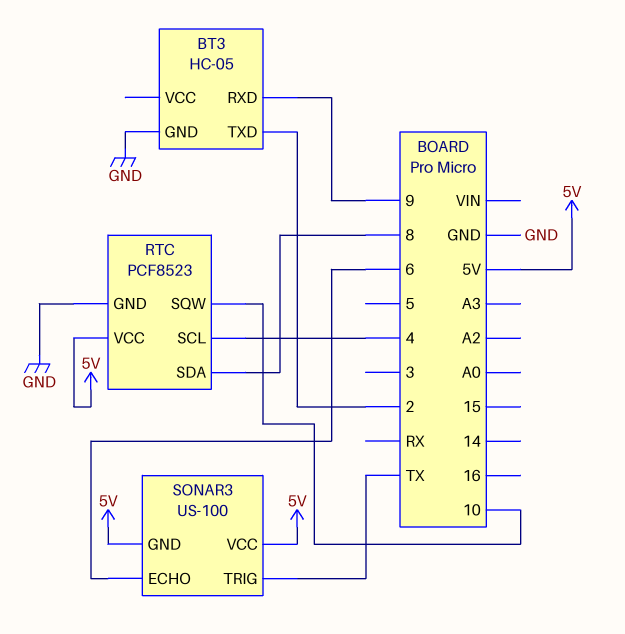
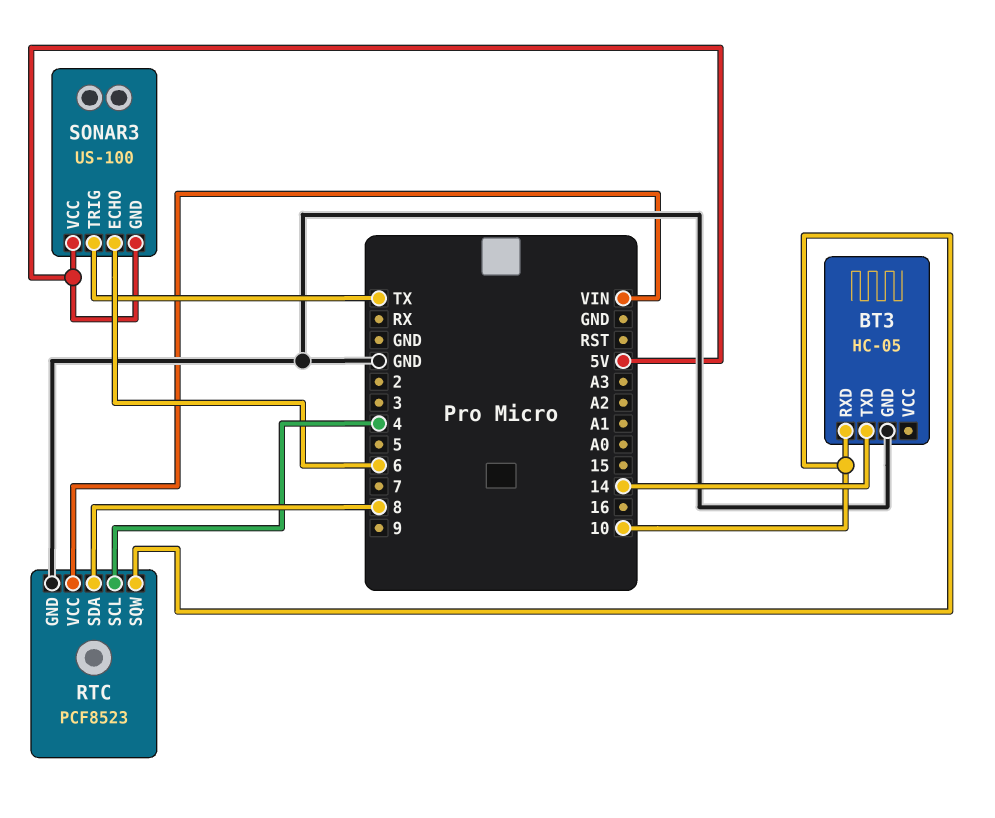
BT3 pin RXD: 9 -> 10
BT3 pin TXD: 2 -> 14
RTC pin VCC: 5V -> VIN

